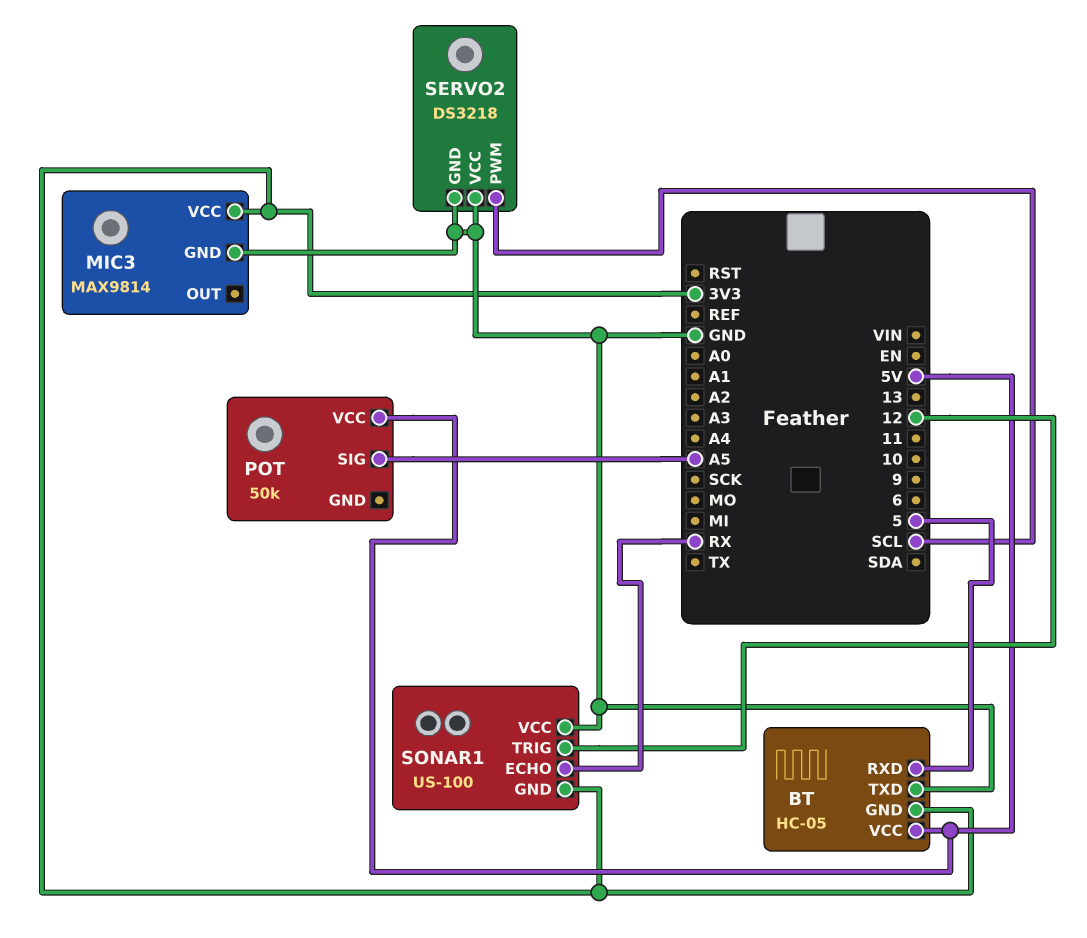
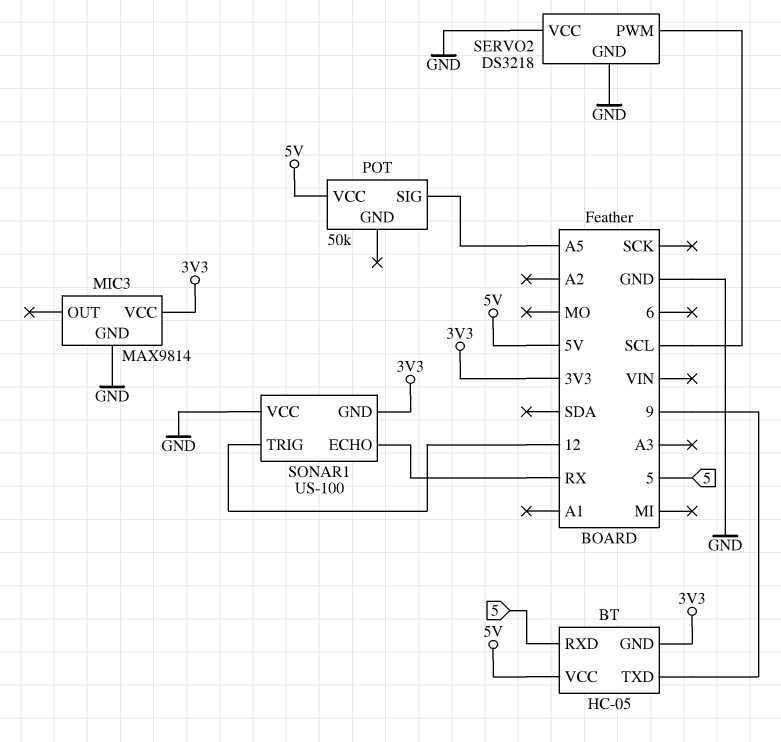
BT pin TXD: GND -> 9

